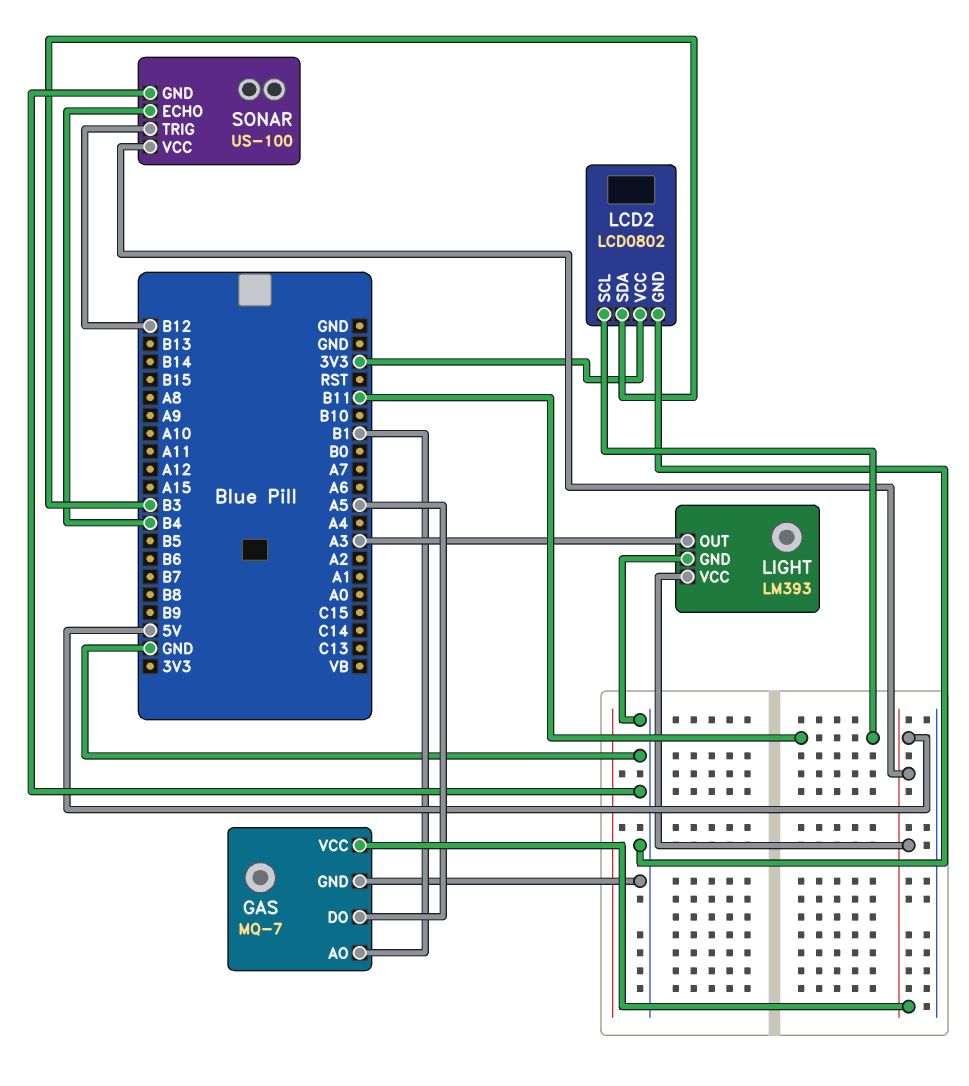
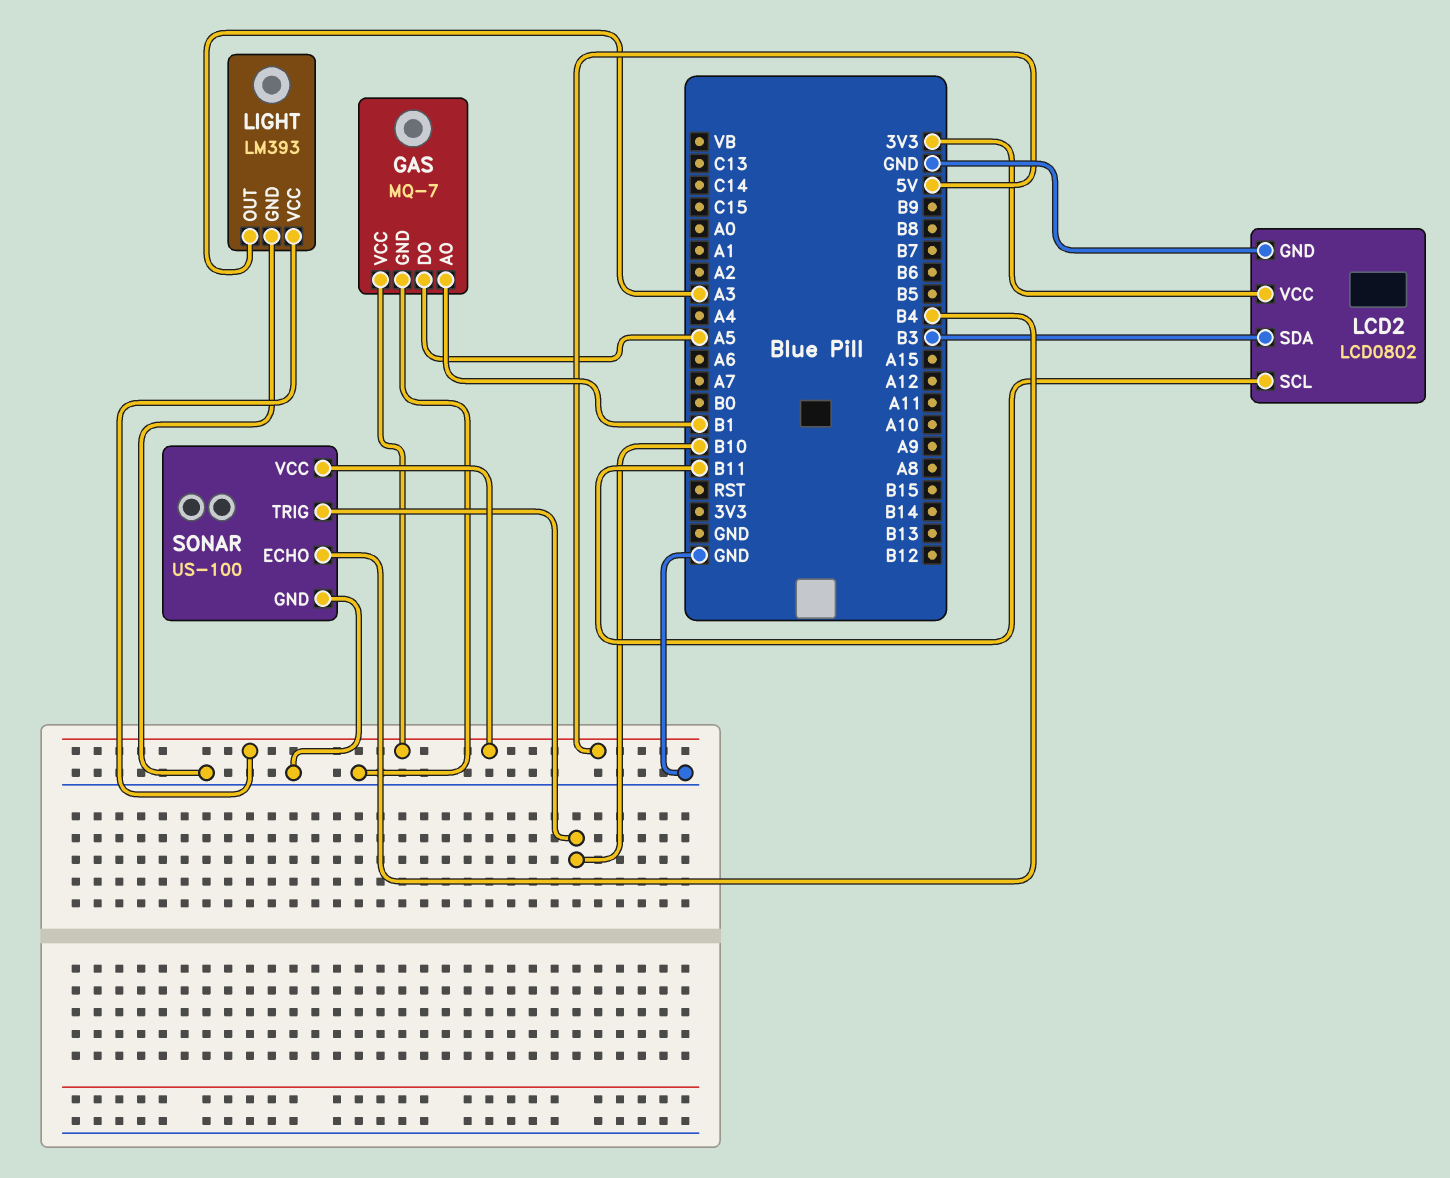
SONAR pin TRIG: B12 -> B10

